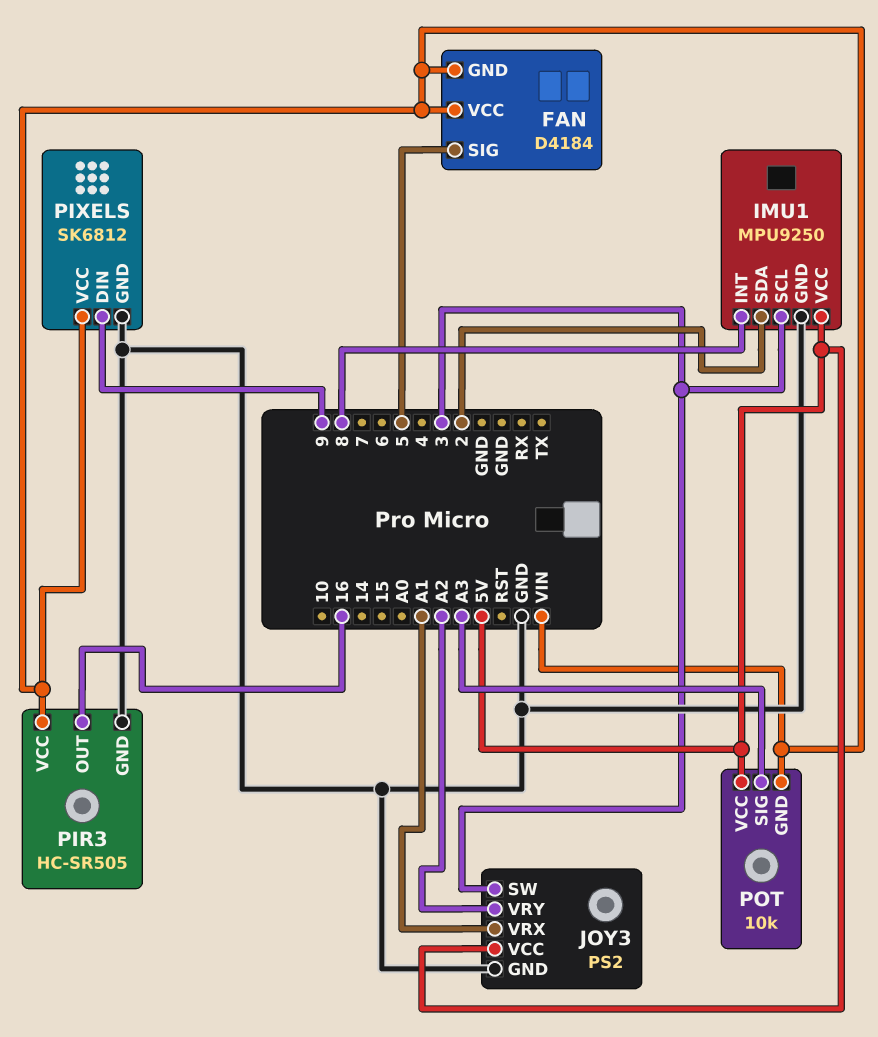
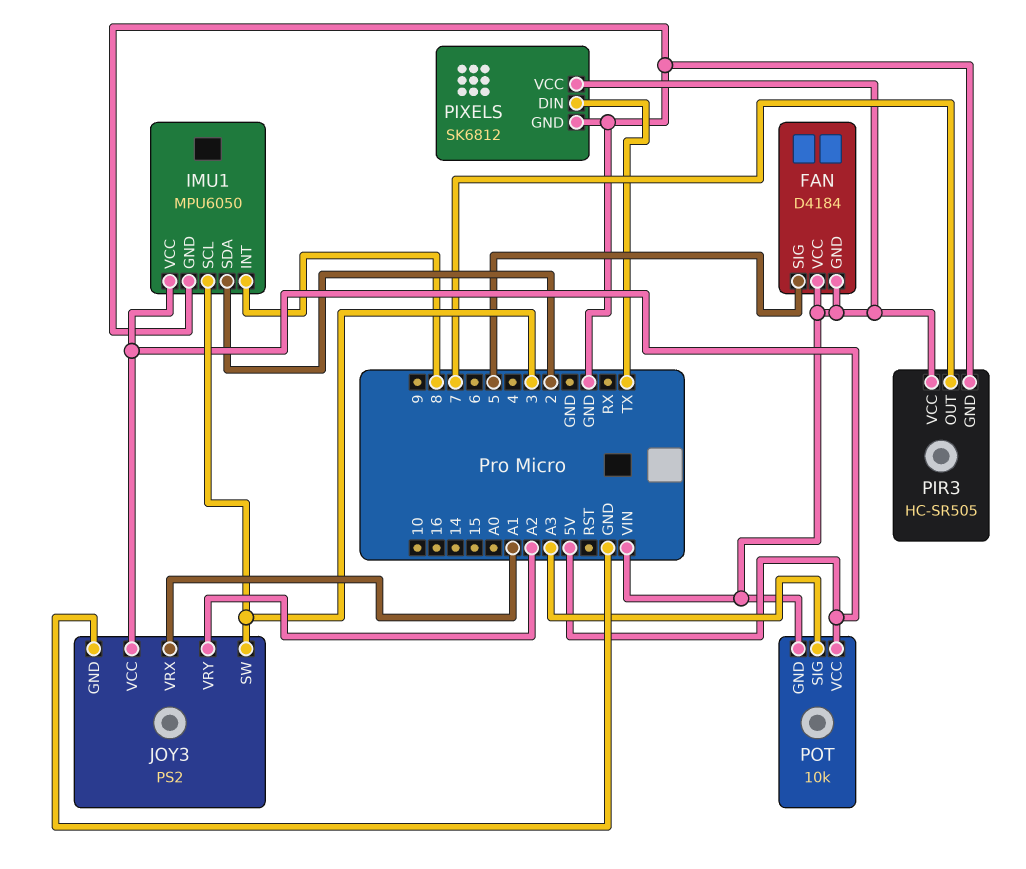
IMU1: MPU9250 -> MPU6050
PIR3 pin OUT: 16 -> 7
PIXELS pin DIN: 9 -> TX

